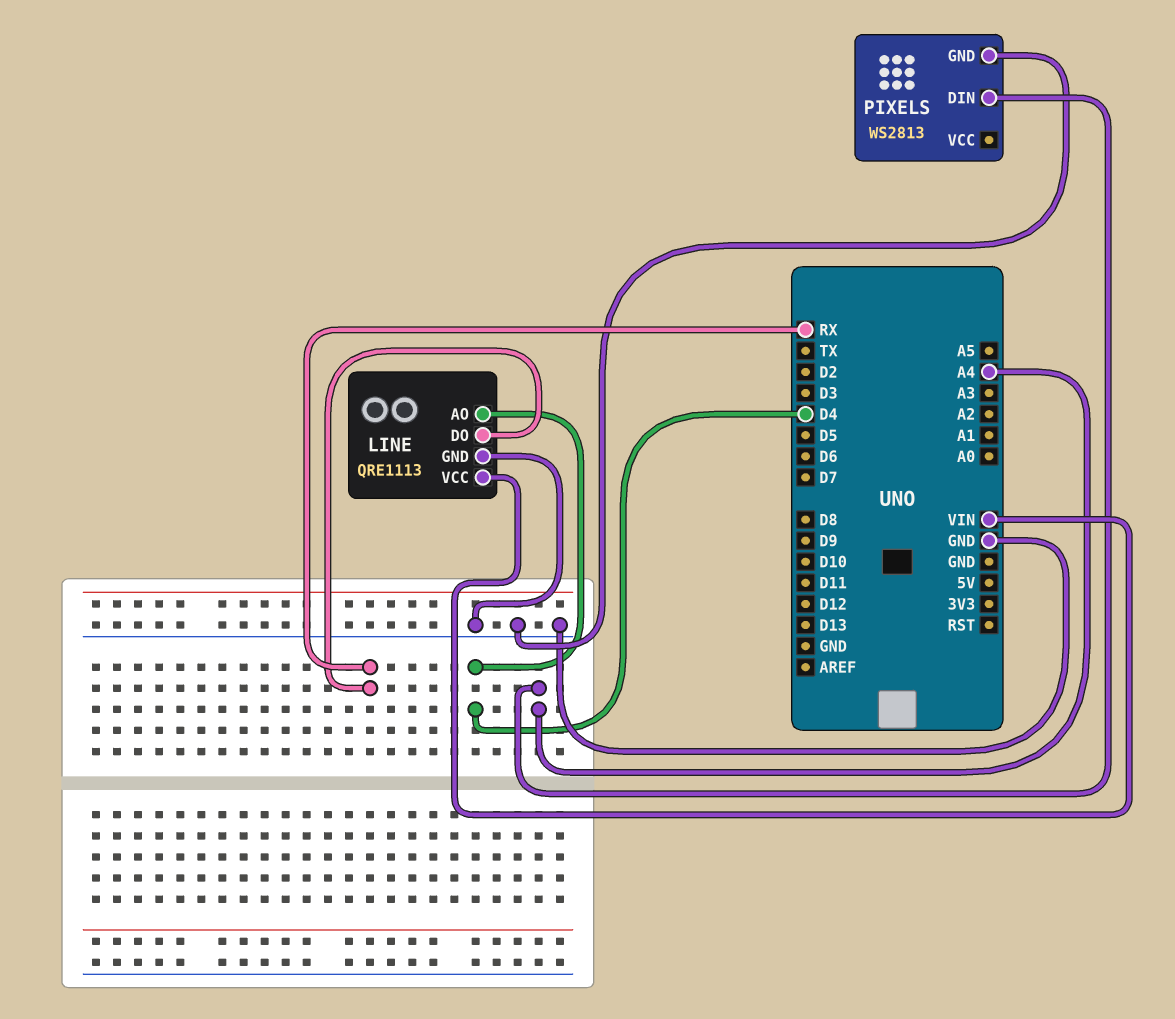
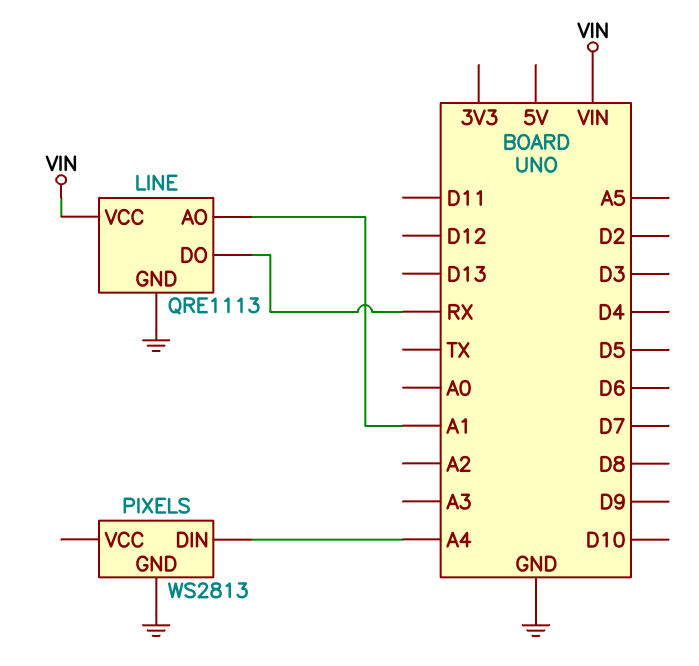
LINE pin AO: D4 -> A1

